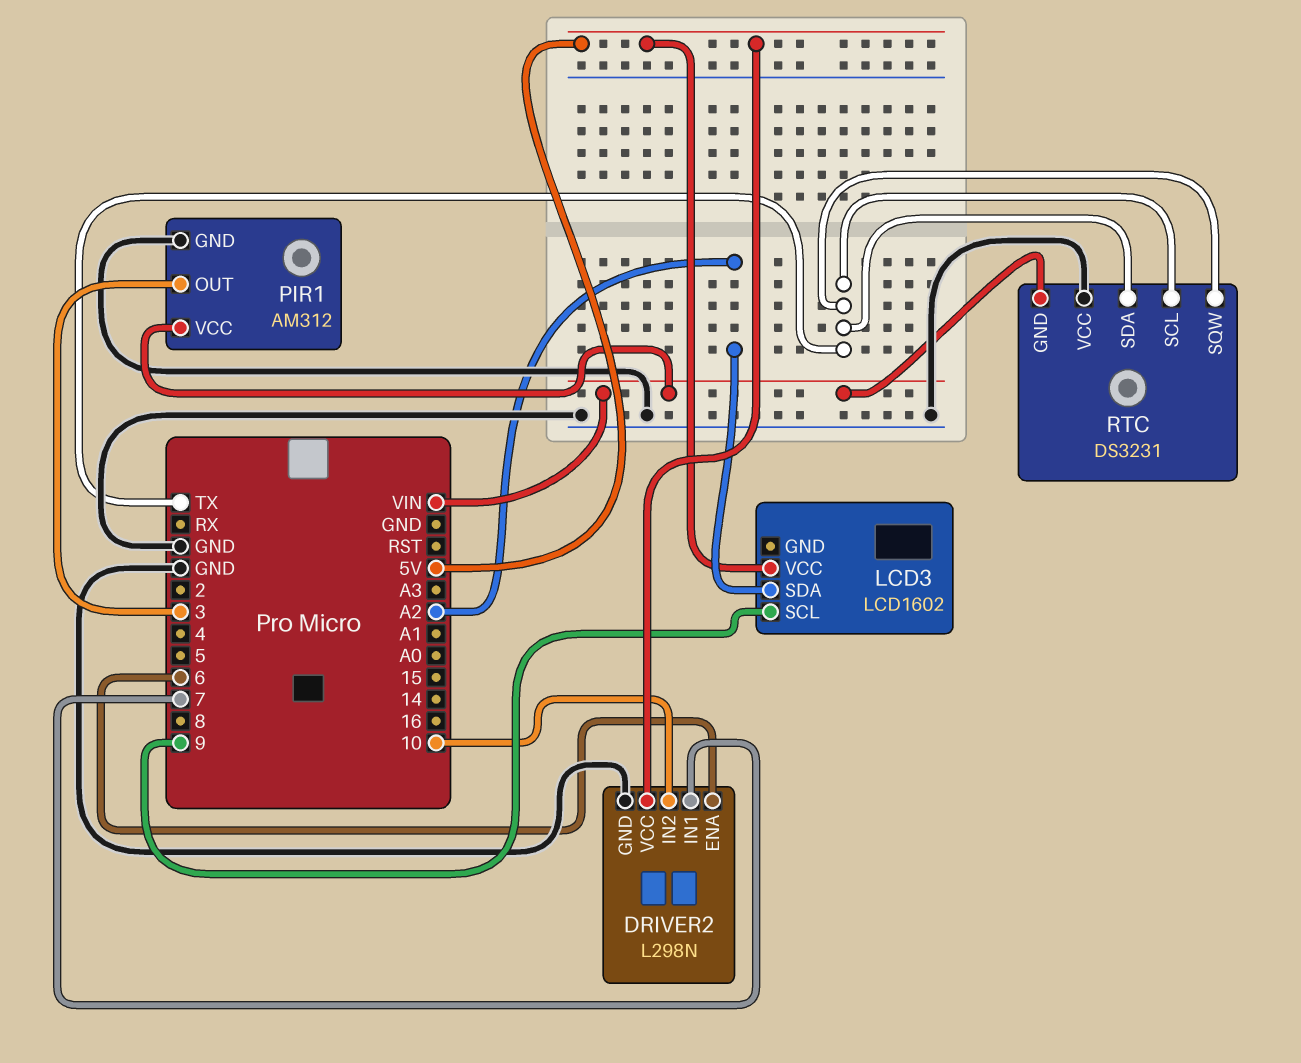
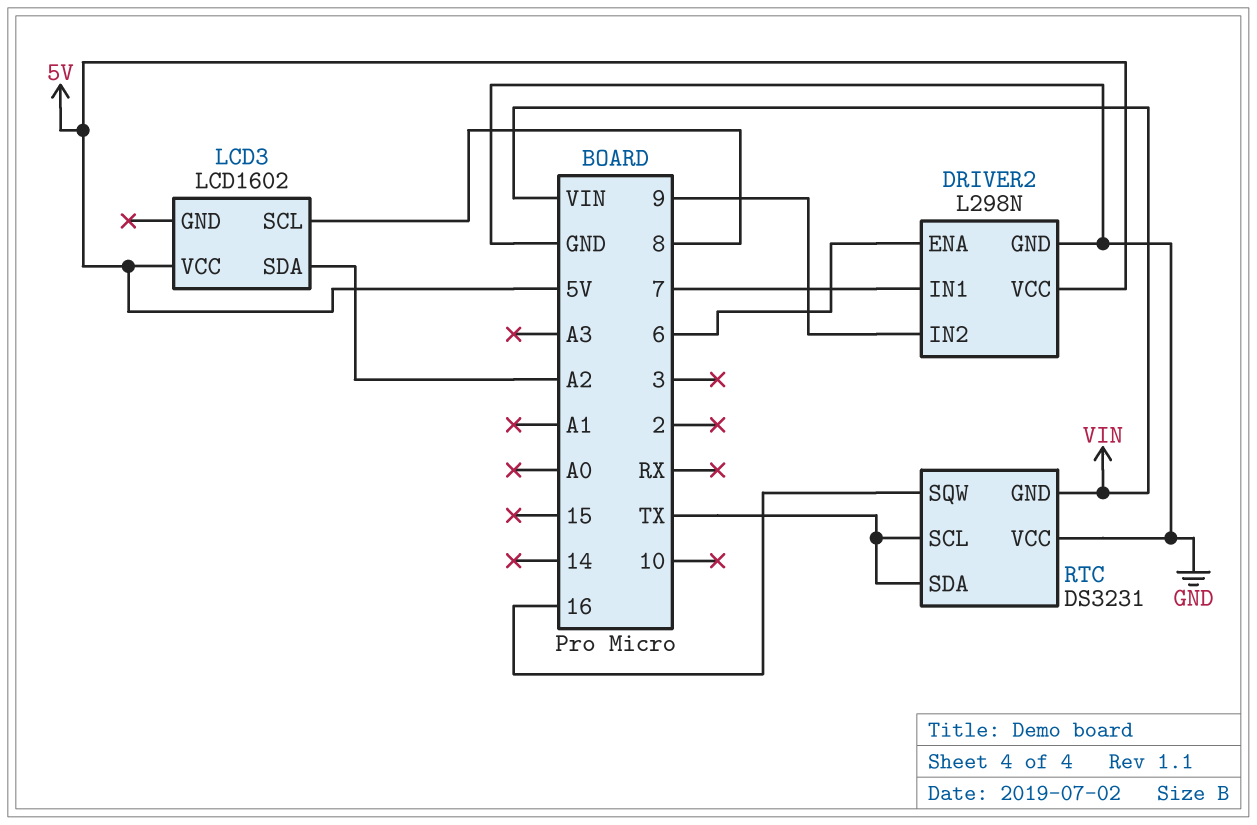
DRIVER2 pin IN2: 10 -> 9
LCD3 pin SCL: 9 -> 8
PIR1: AM312 -> none
PIR1 pin GND: GND -> none
PIR1 pin OUT: 3 -> none
PIR1 pin VCC: VIN -> none
RTC pin SQW: TX -> 16

